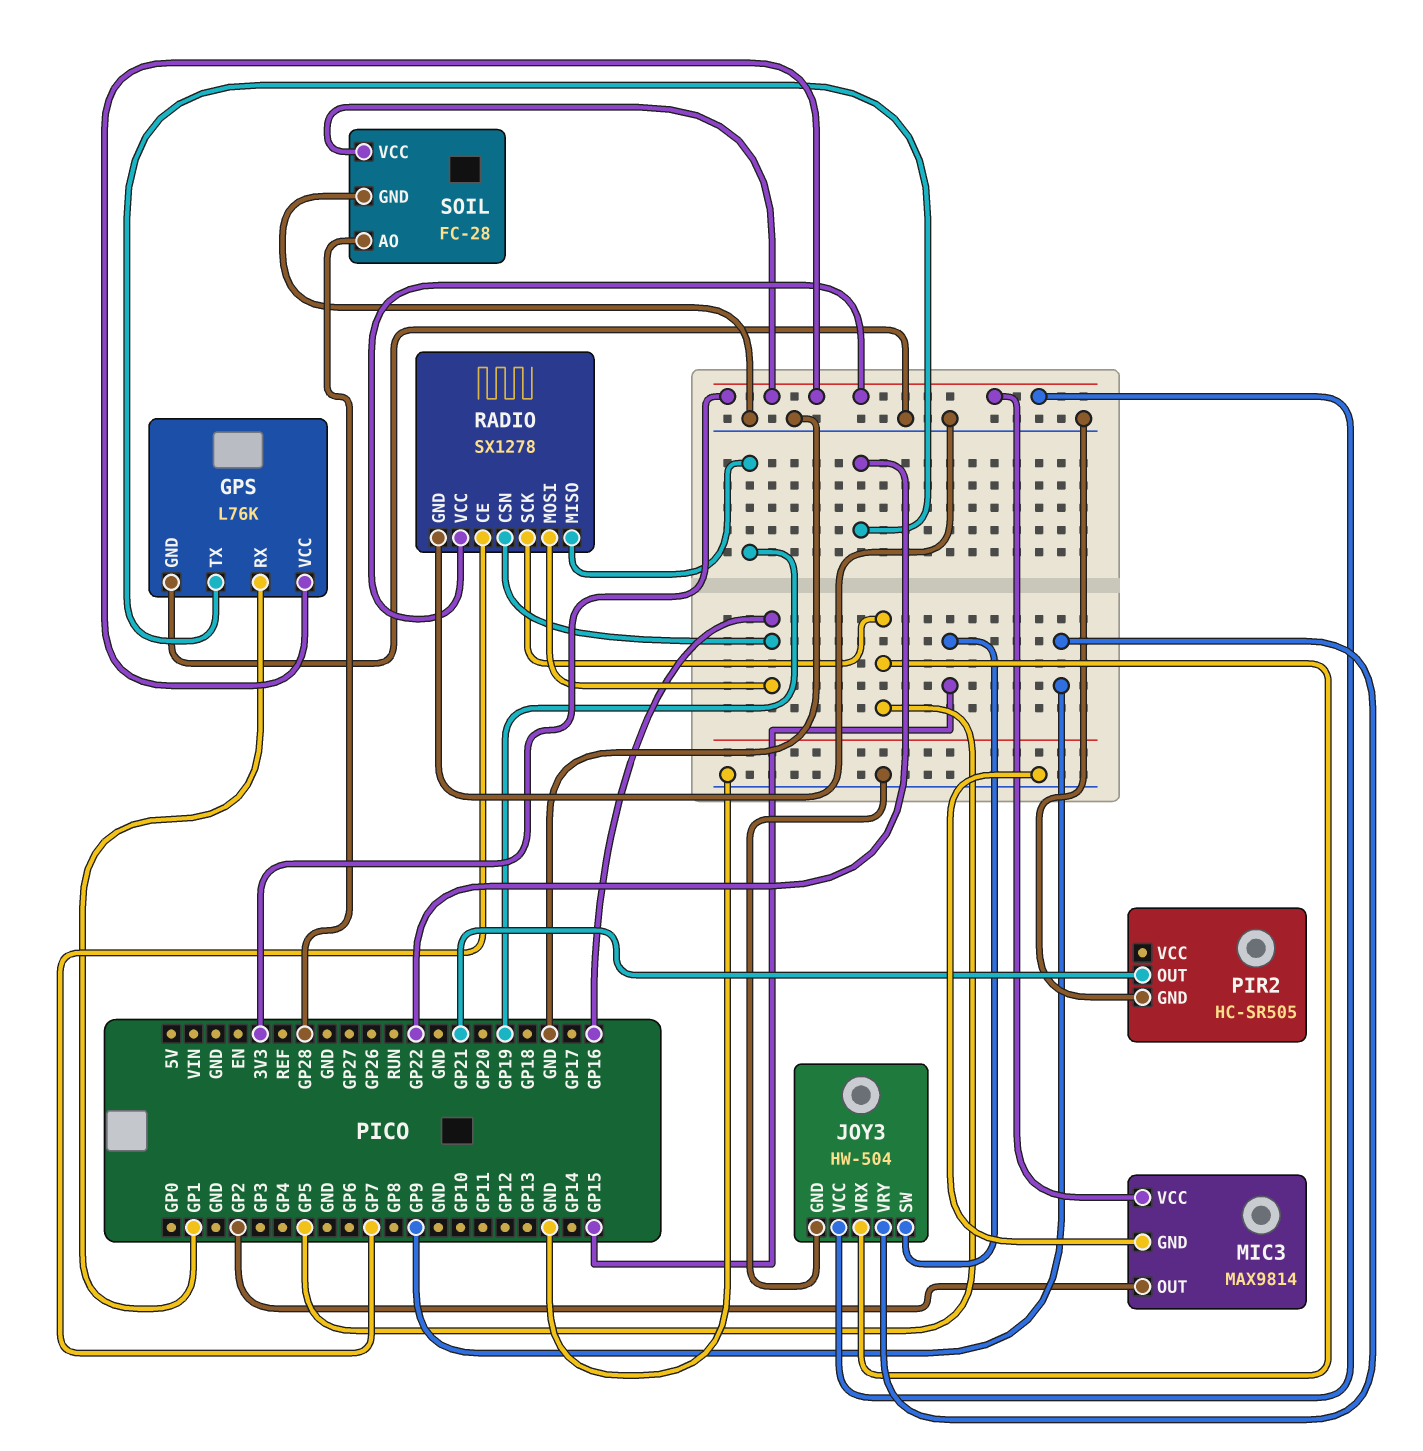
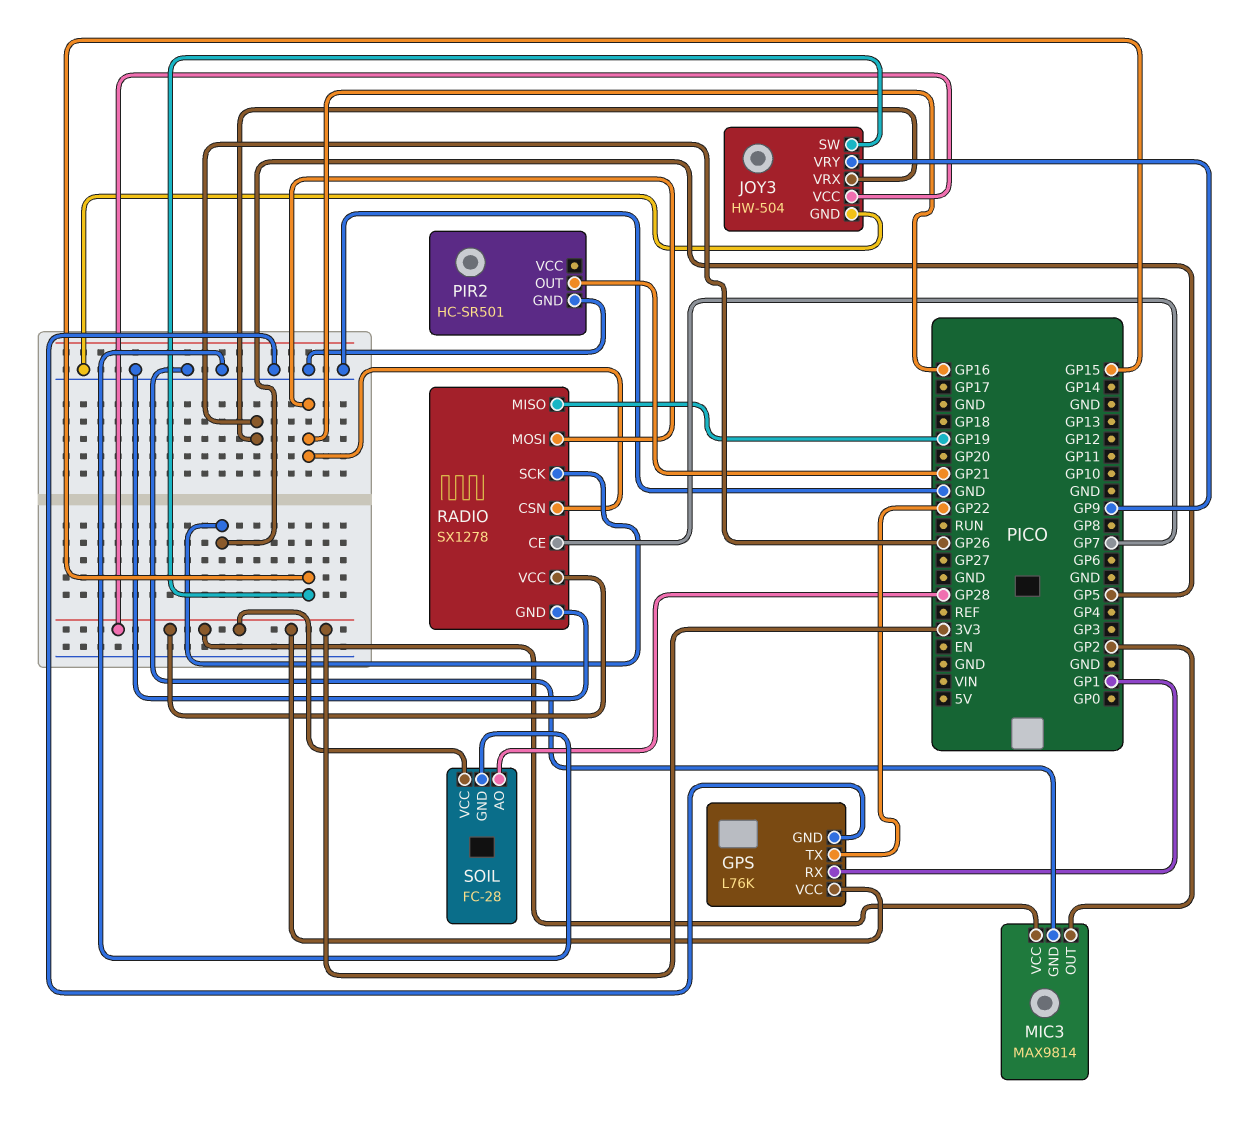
JOY3 pin VRX: GP5 -> GP26
PIR2: HC-SR505 -> HC-SR501

